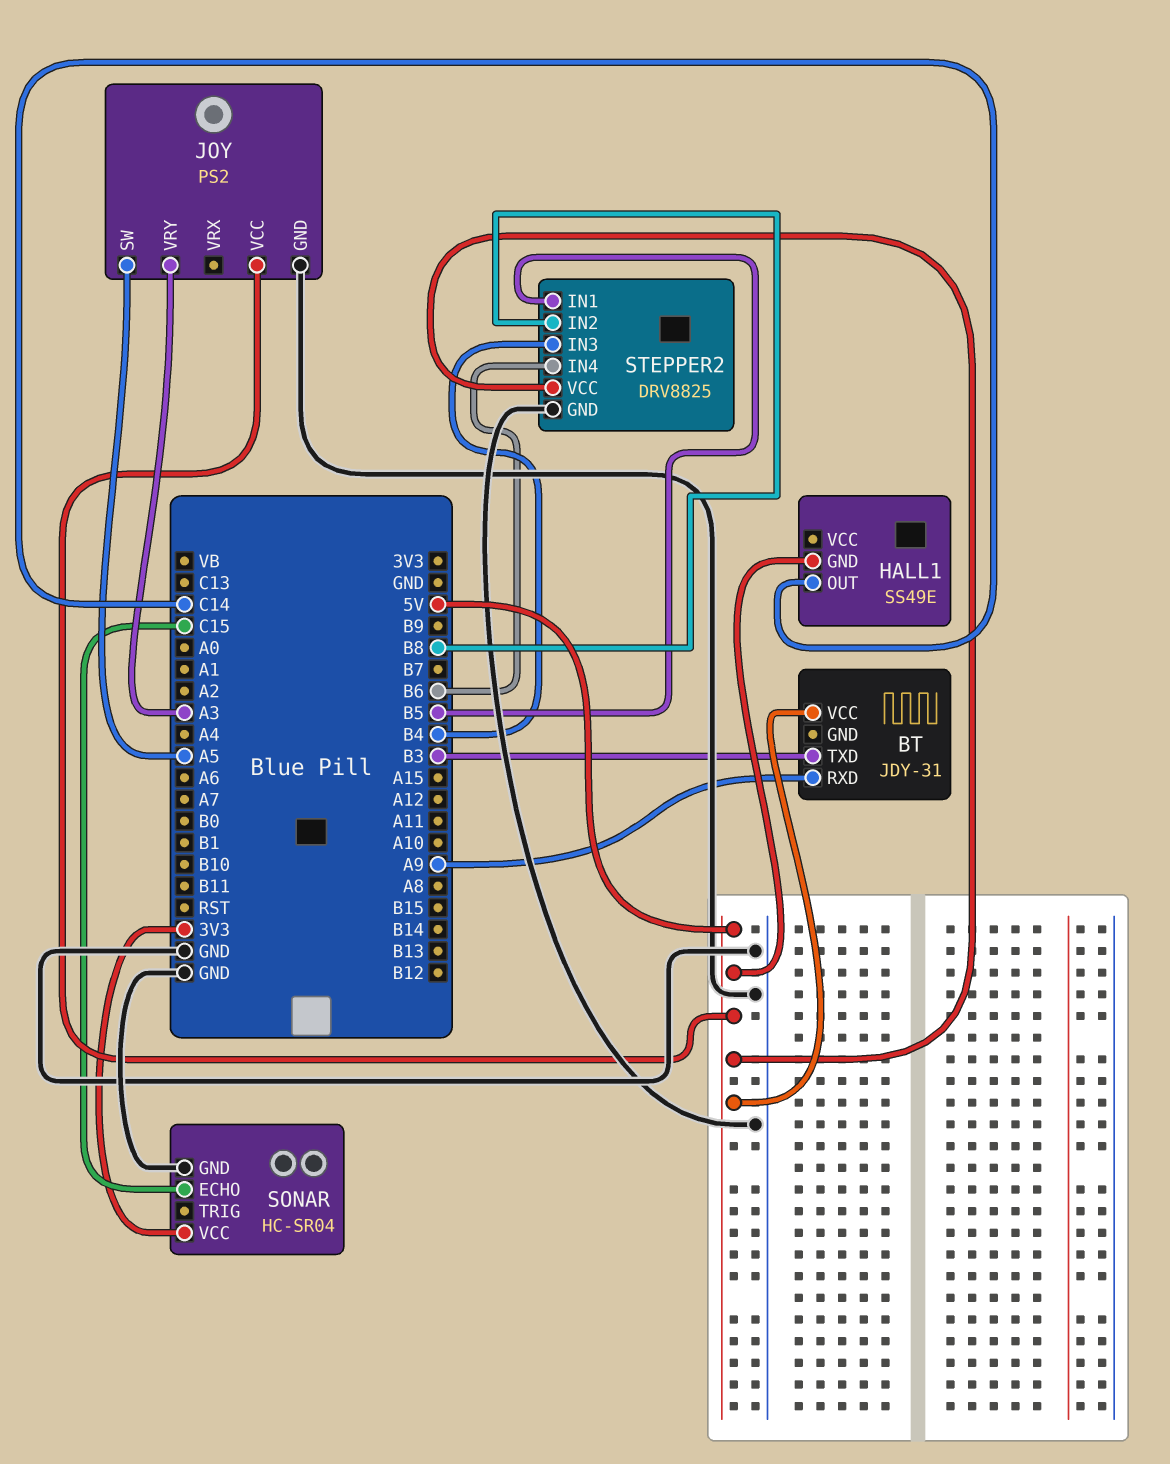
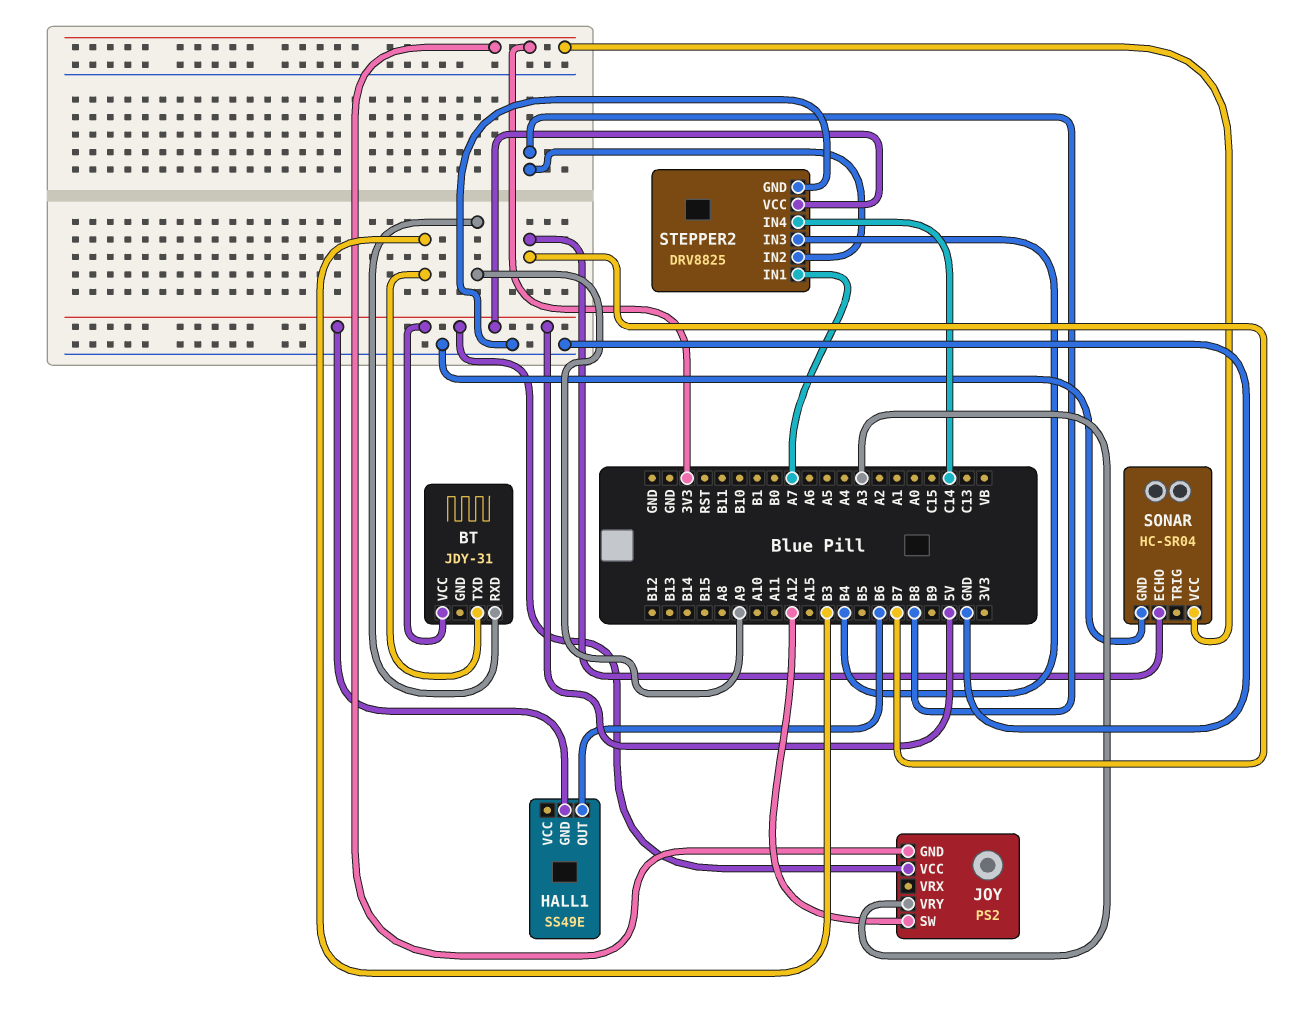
HALL1 pin OUT: C14 -> B6
JOY pin GND: GND -> 3V3
JOY pin SW: A5 -> A12
SONAR pin ECHO: C15 -> B7
STEPPER2 pin IN1: B5 -> A7
STEPPER2 pin IN4: B6 -> C14

